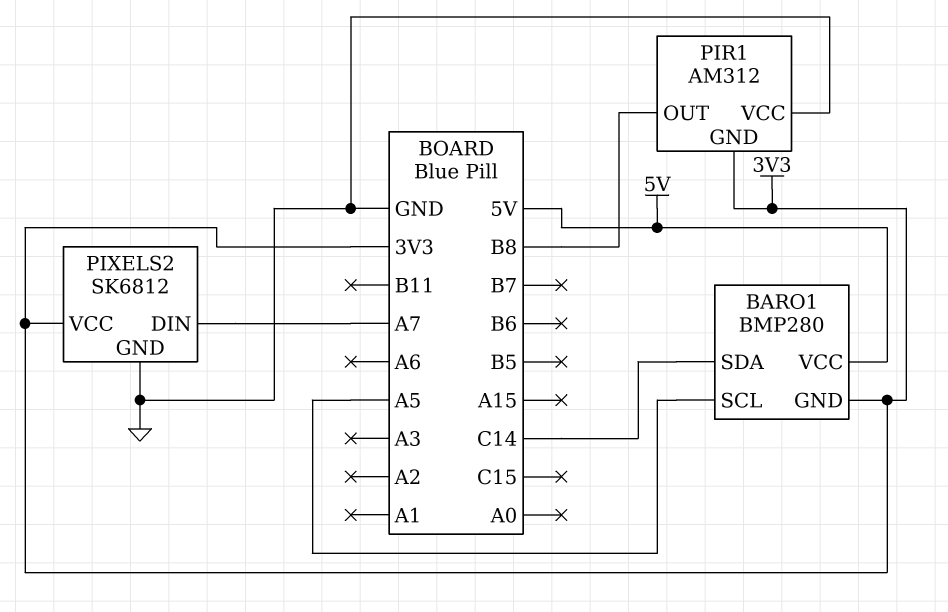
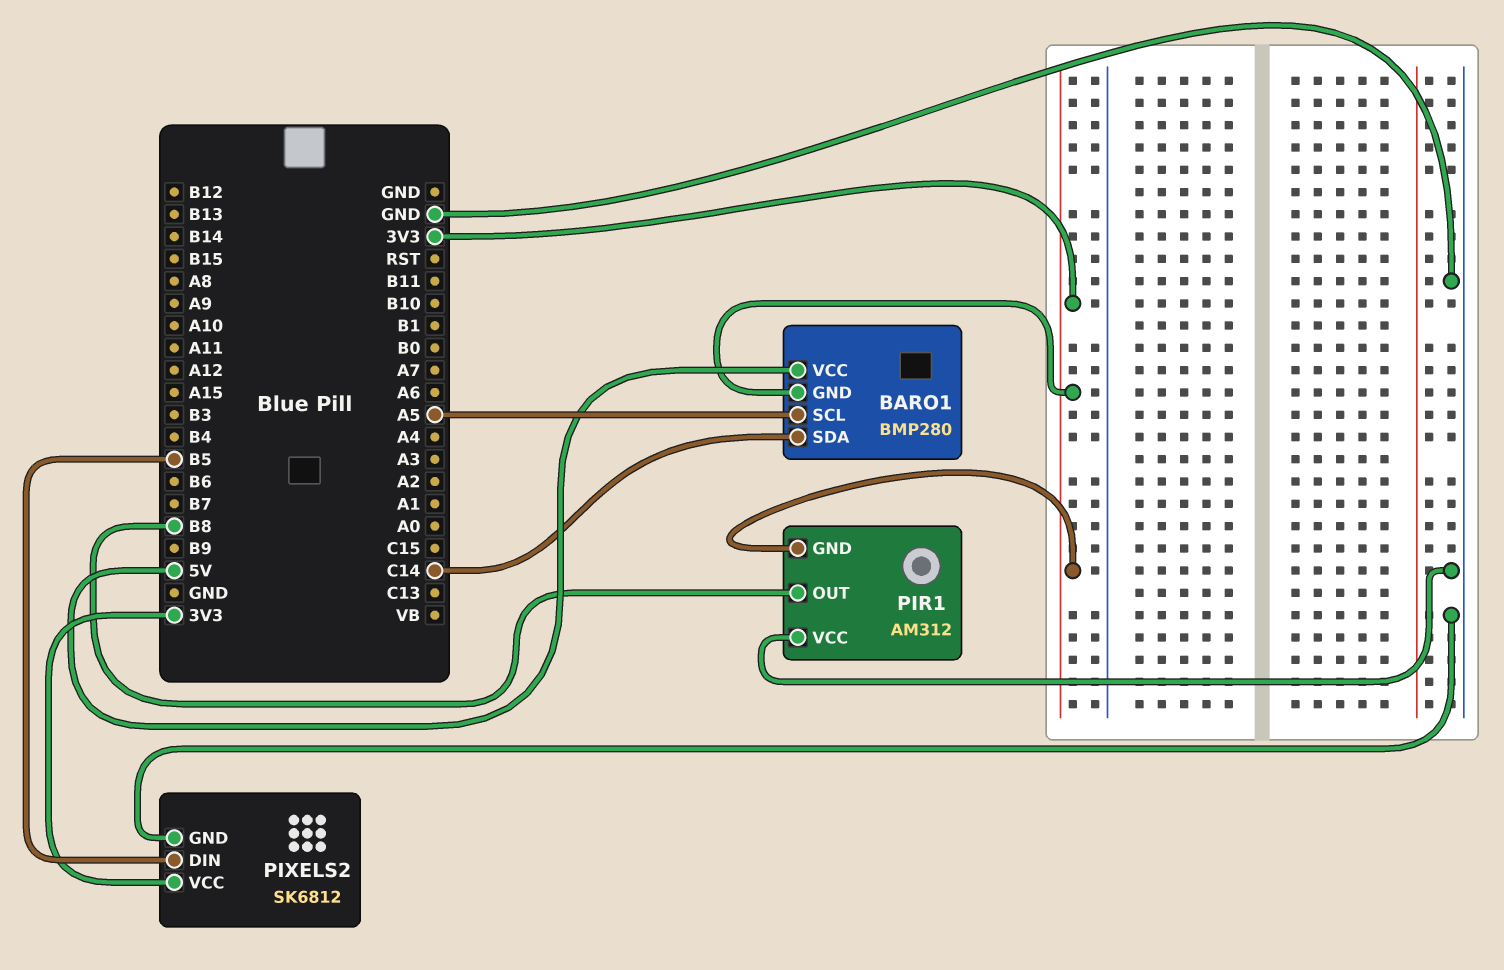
PIXELS2 pin DIN: A7 -> B5

